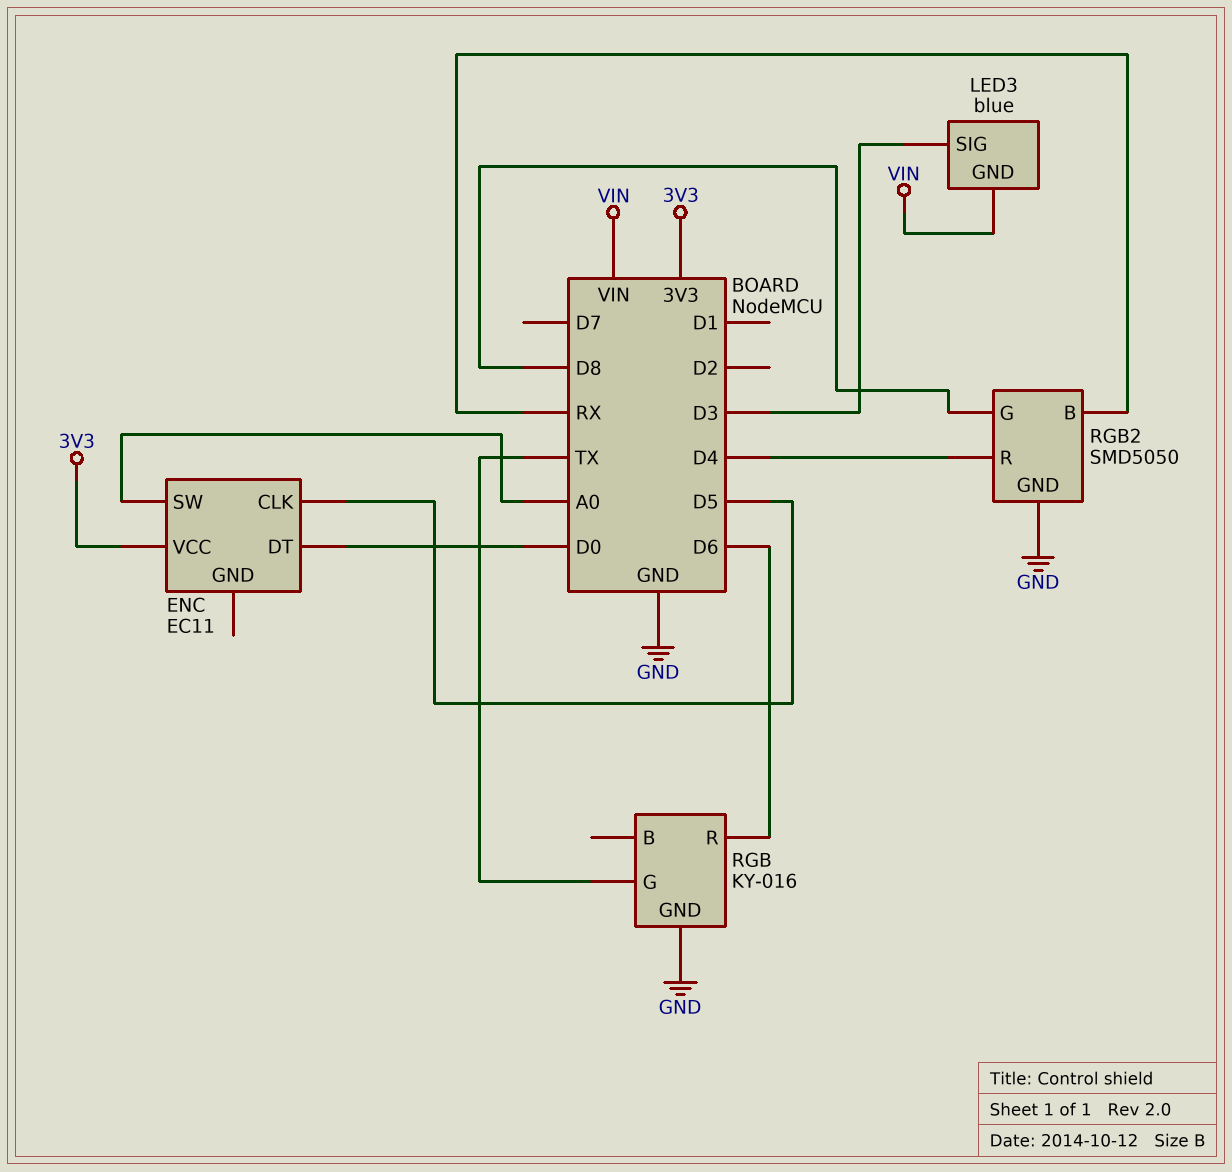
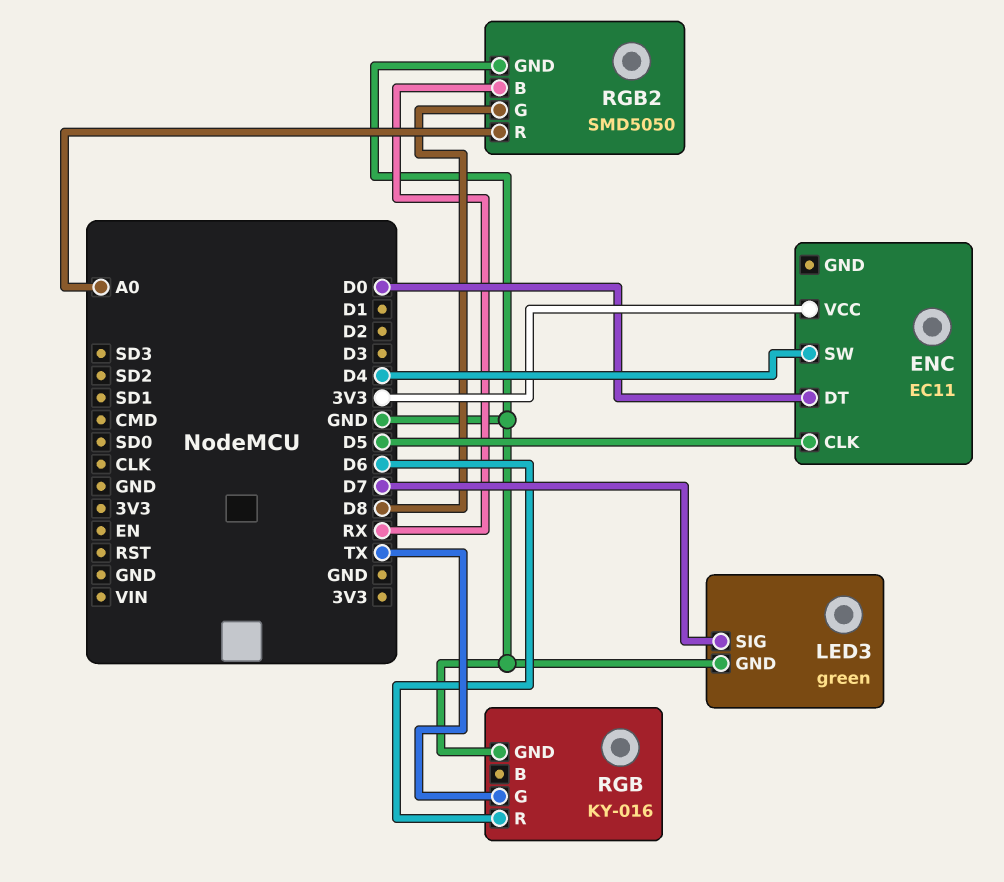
ENC pin SW: A0 -> D4
LED3: blue -> green
LED3 pin GND: VIN -> GND
LED3 pin SIG: D3 -> D7
RGB2 pin R: D4 -> A0

